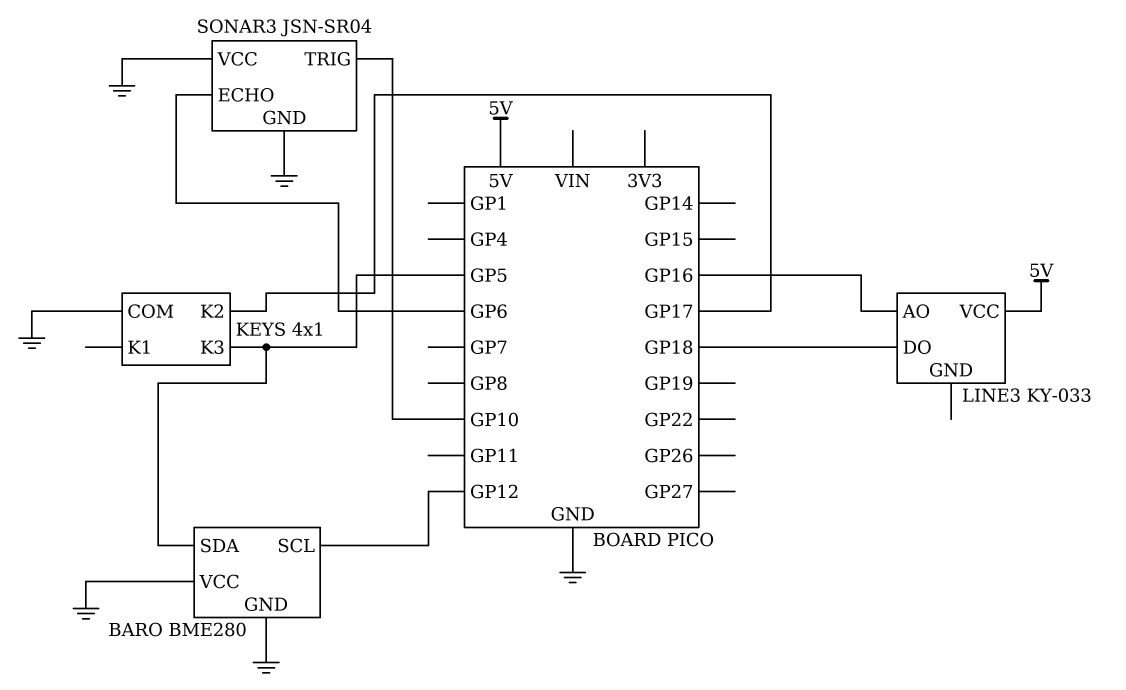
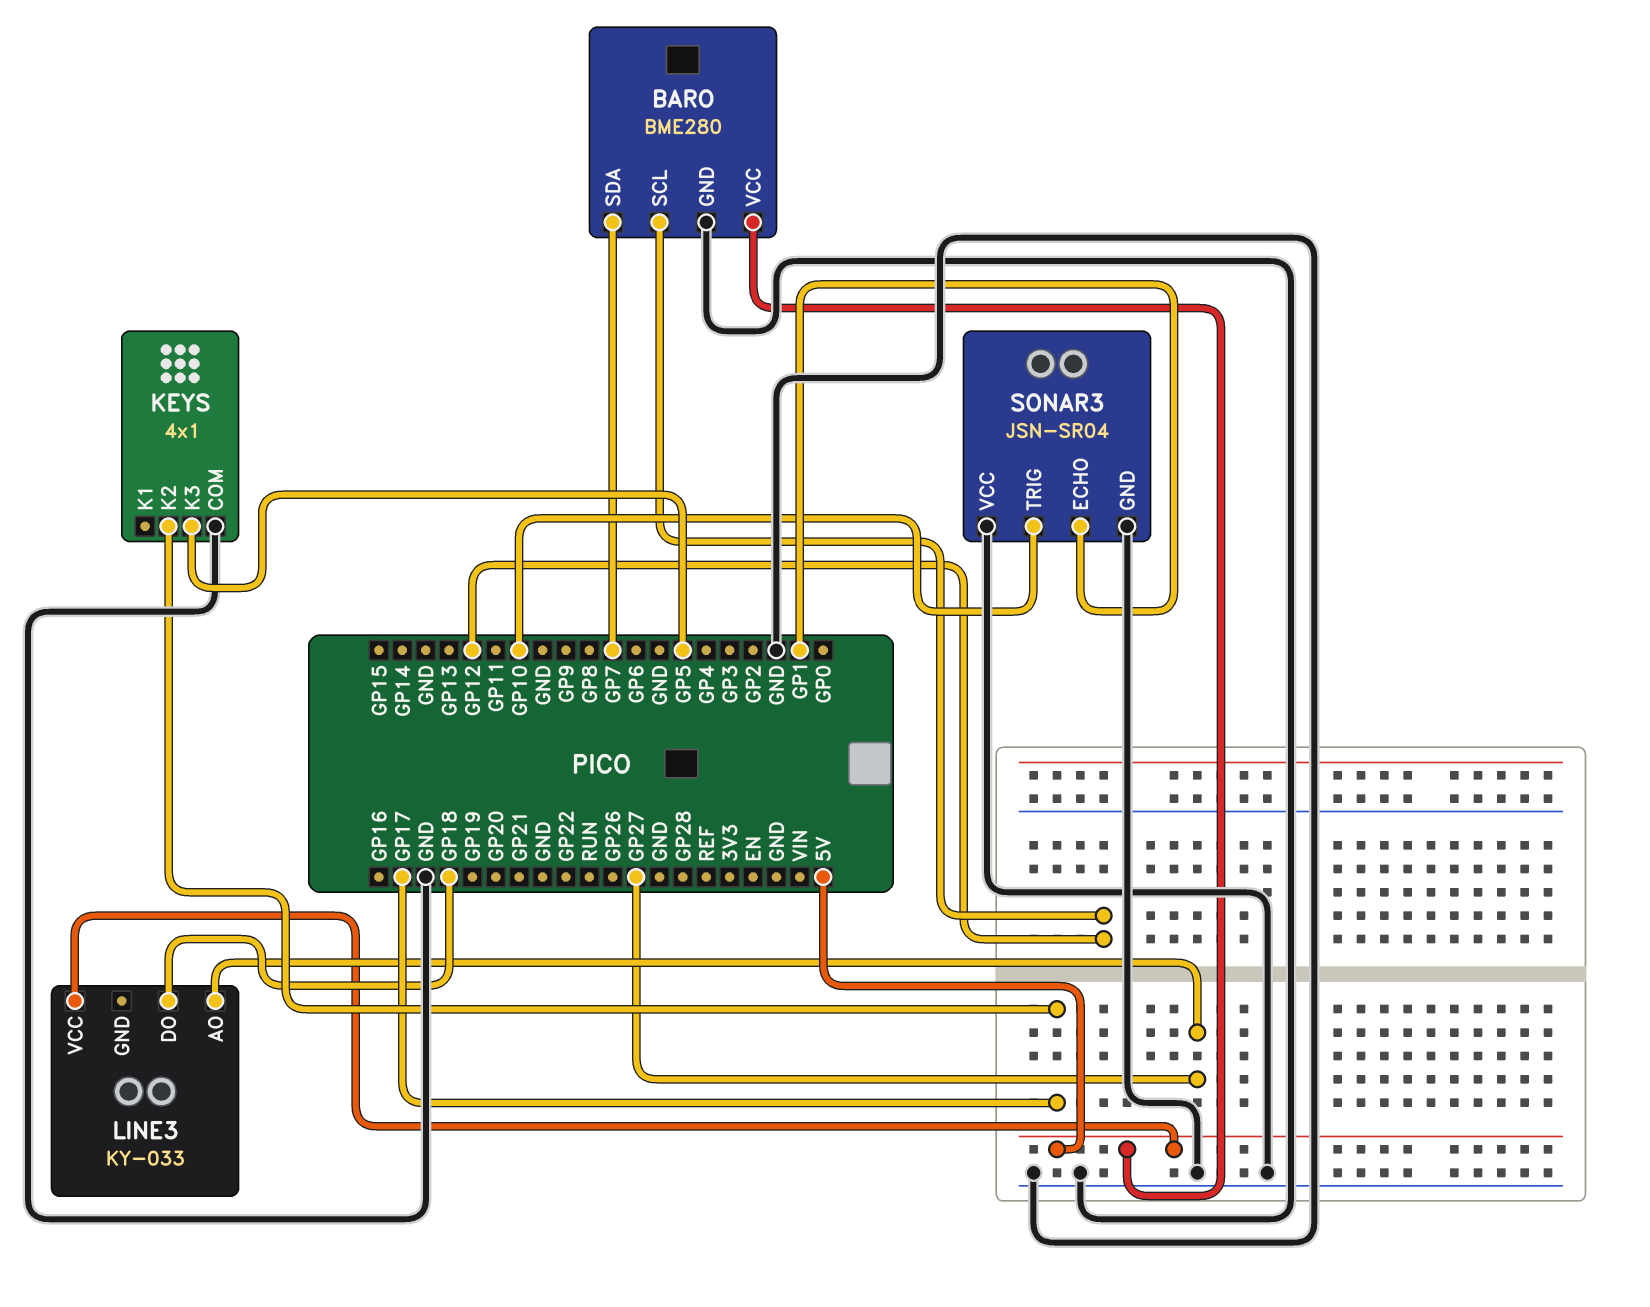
BARO pin SDA: GP5 -> GP7
BARO pin VCC: GND -> 5V
LINE3 pin AO: GP16 -> GP27
SONAR3 pin ECHO: GP6 -> GP1

